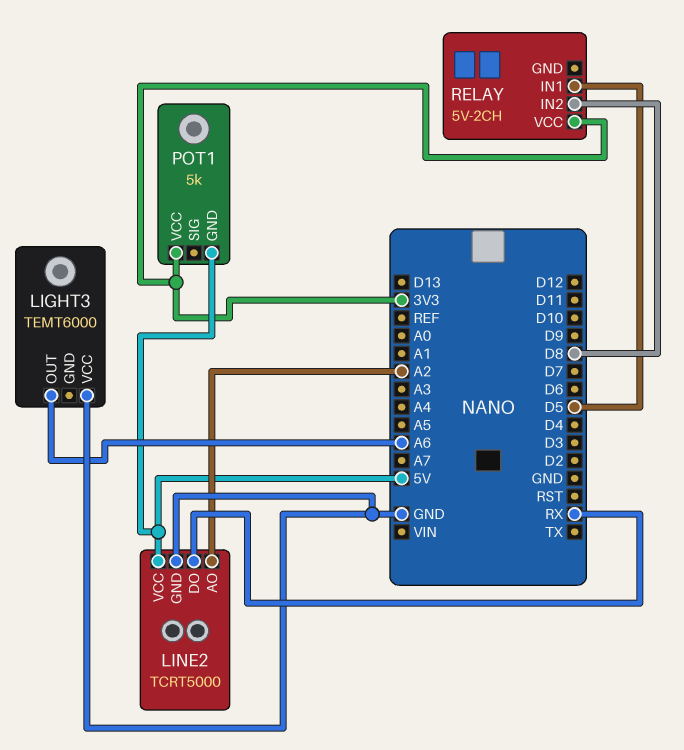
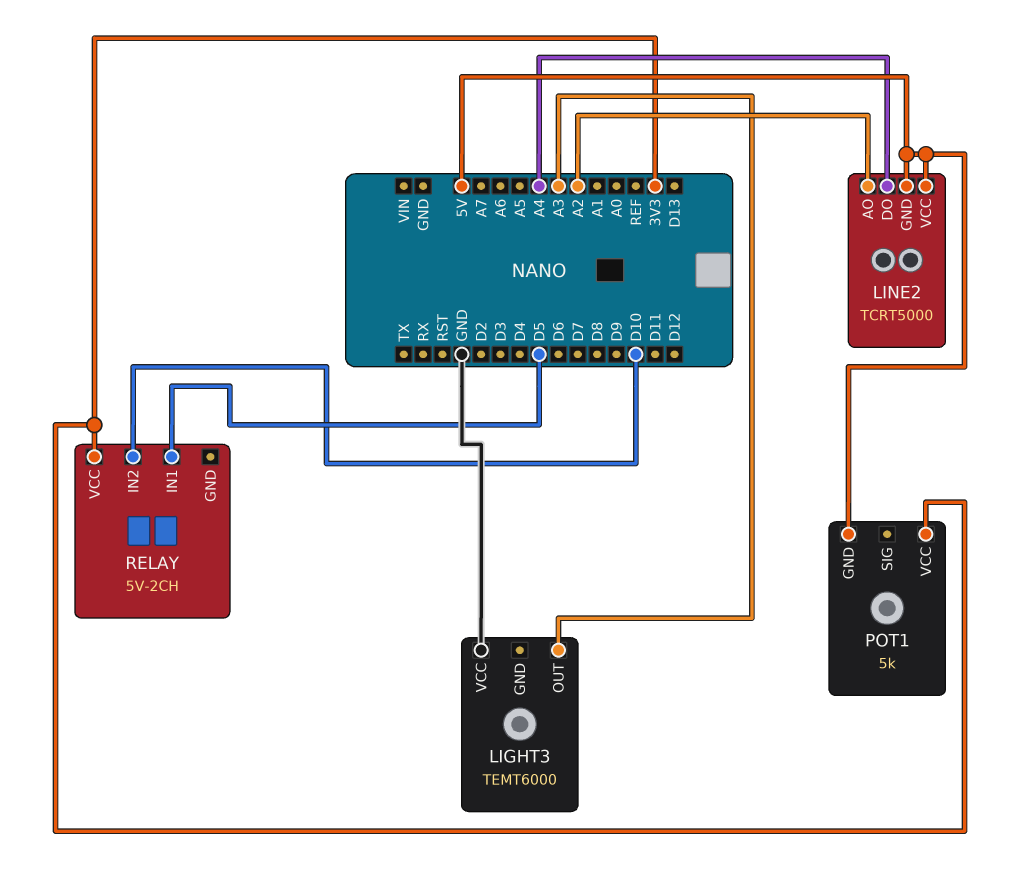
LIGHT3 pin OUT: A6 -> A3
LINE2 pin DO: RX -> A4
LINE2 pin GND: GND -> 5V
RELAY pin IN2: D8 -> D10

